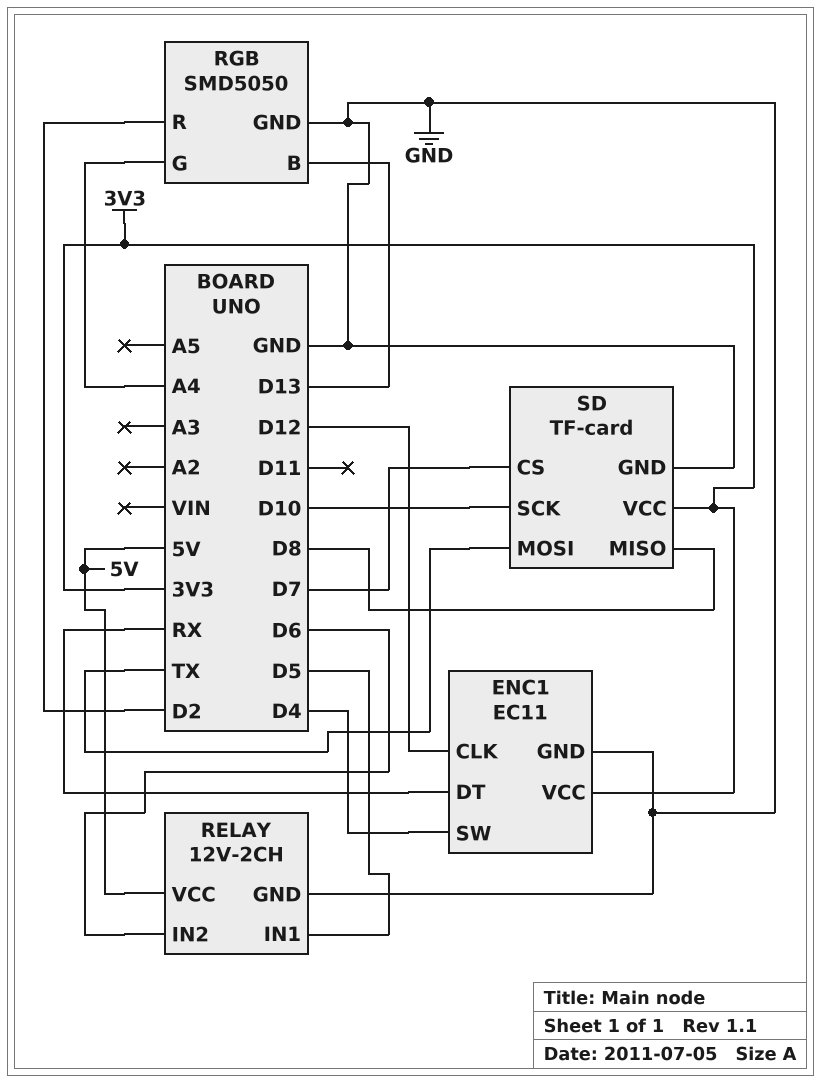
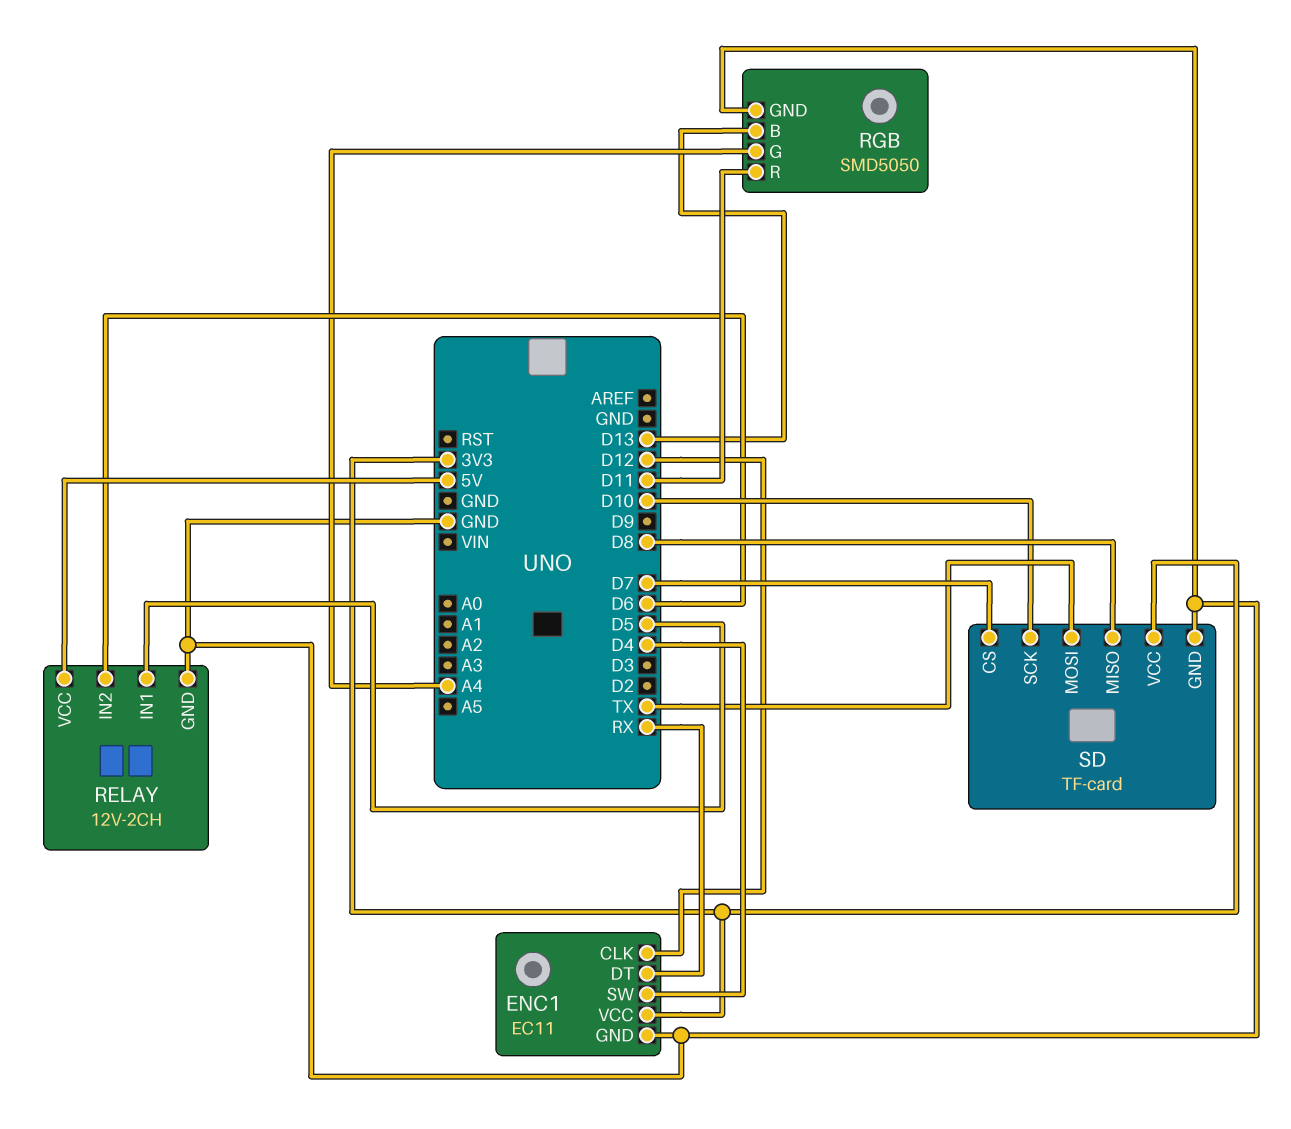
RGB pin R: D2 -> D11

